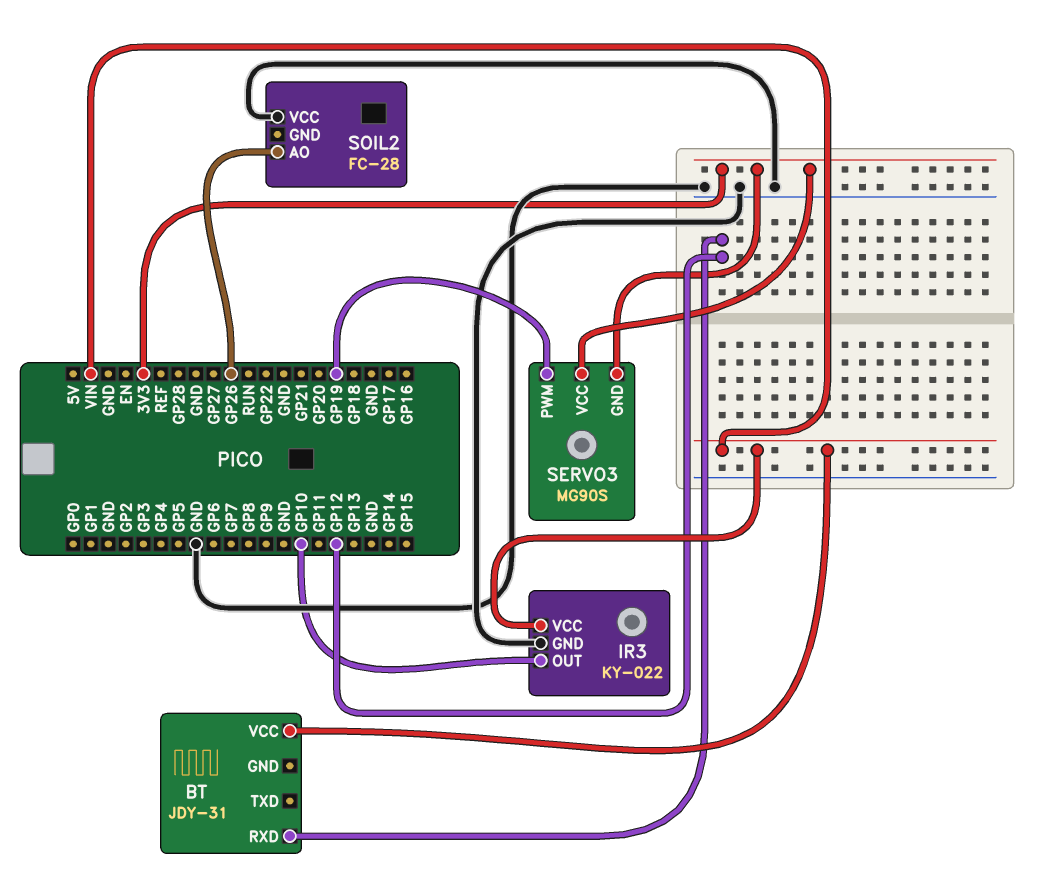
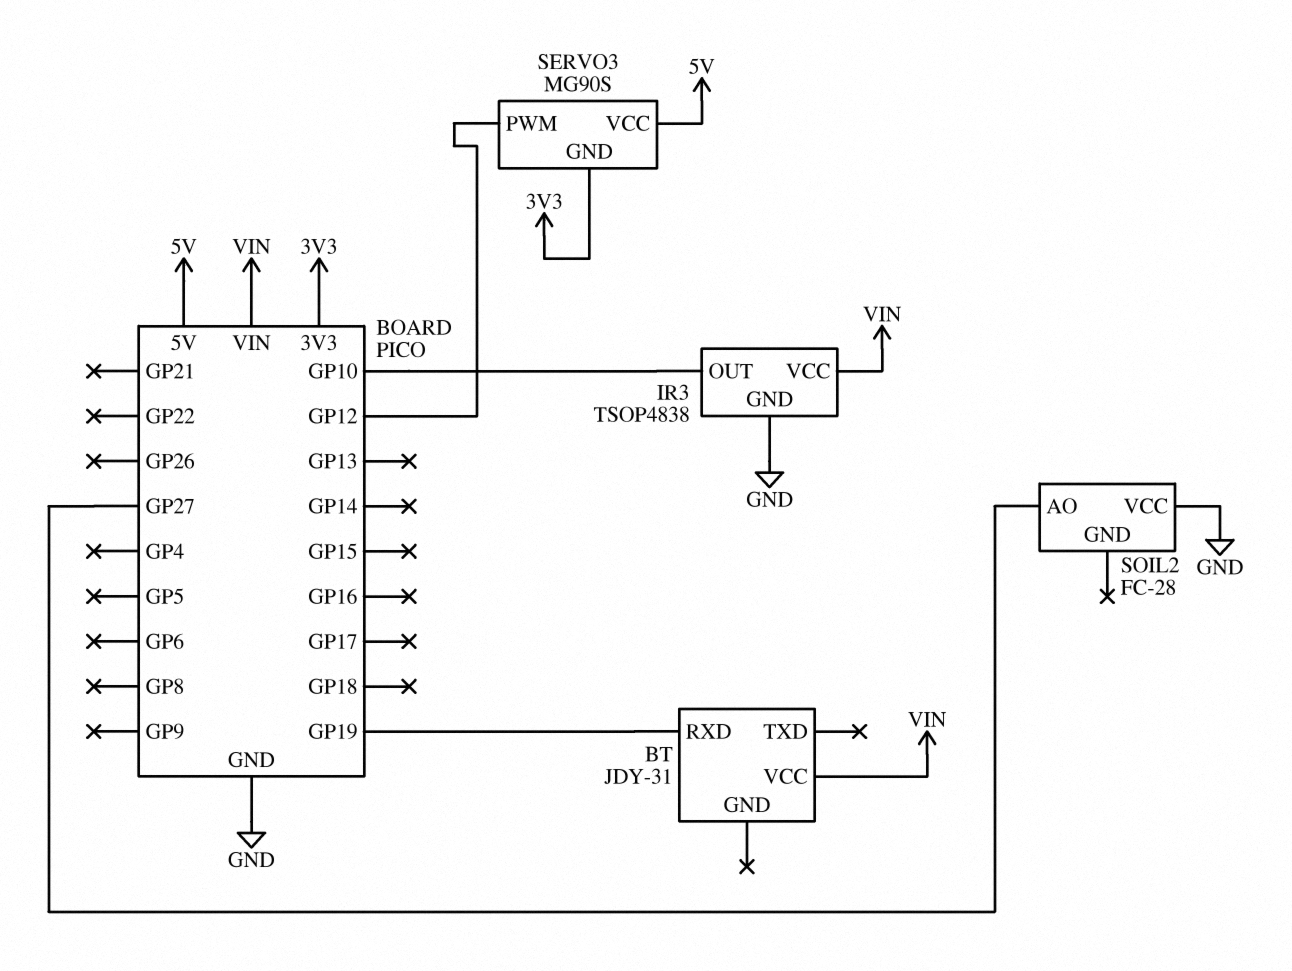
BT pin RXD: GP12 -> GP19
IR3: KY-022 -> TSOP4838
SERVO3 pin PWM: GP19 -> GP12
SERVO3 pin VCC: 3V3 -> 5V
SOIL2 pin AO: GP26 -> GP27

